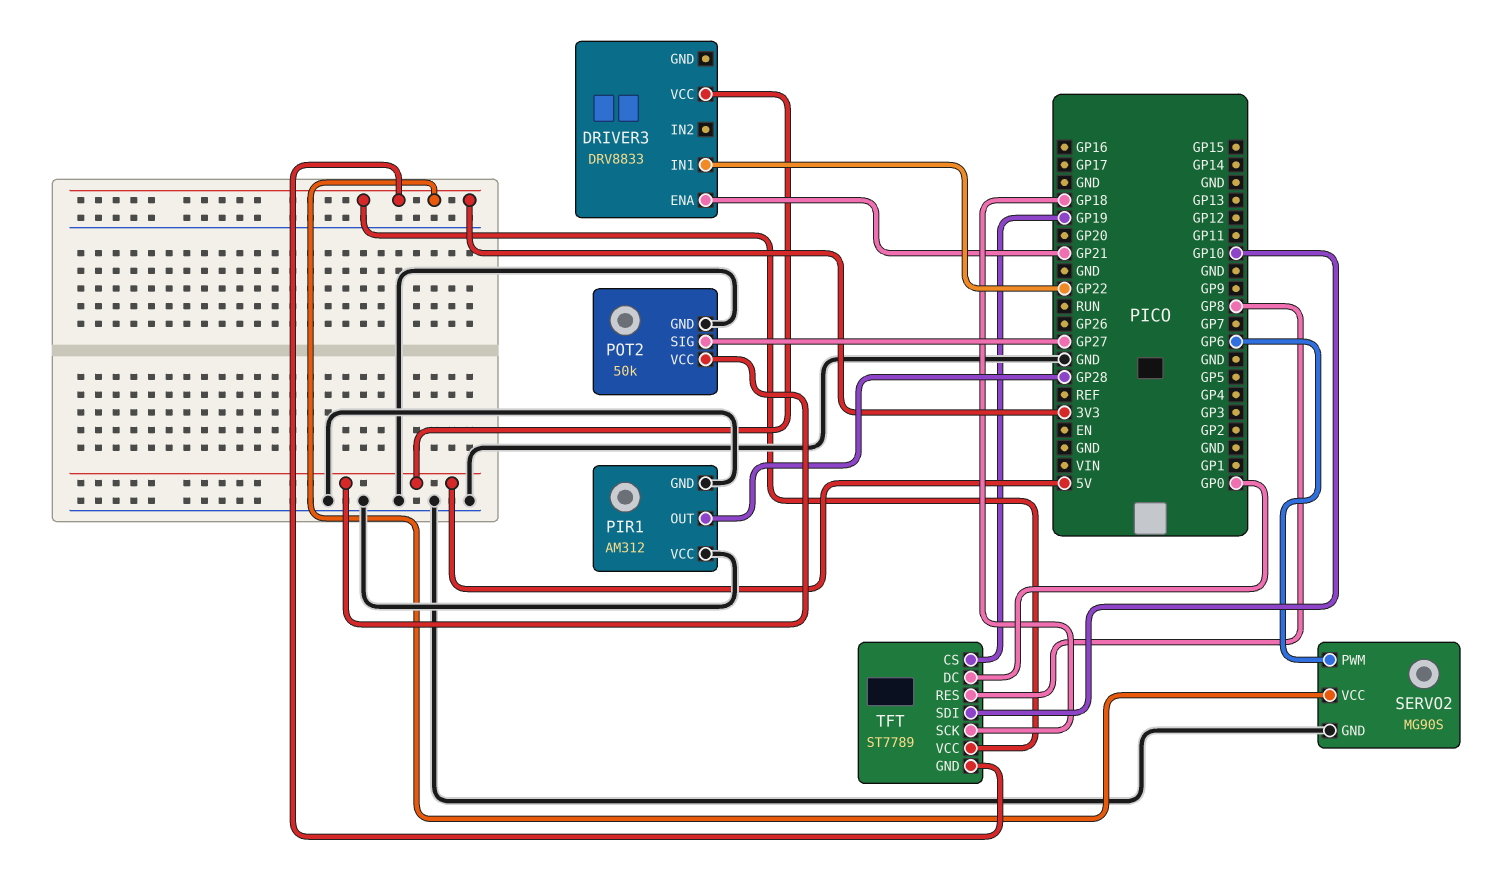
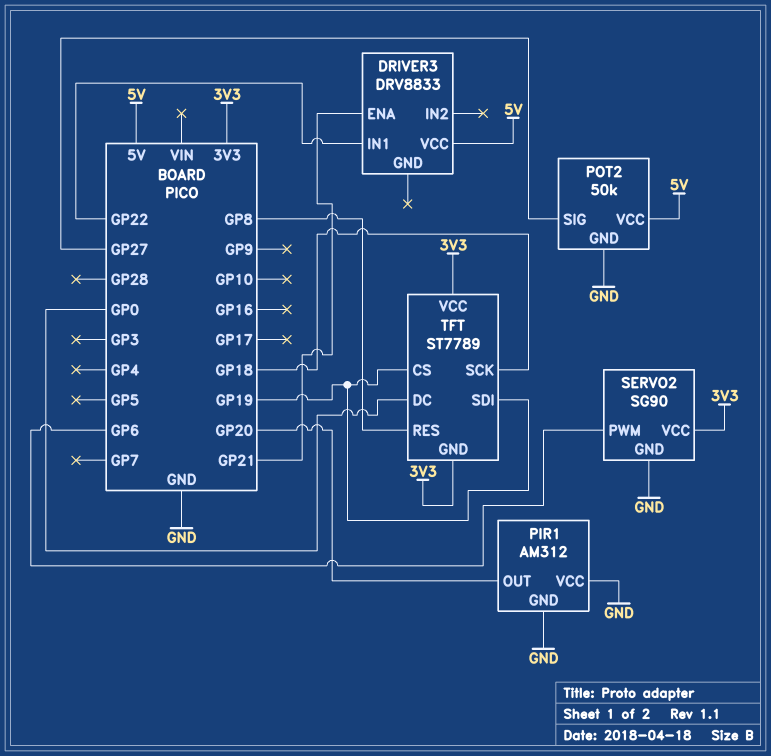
PIR1 pin OUT: GP28 -> GP20
SERVO2: MG90S -> SG90
TFT pin SDI: GP10 -> GP19

